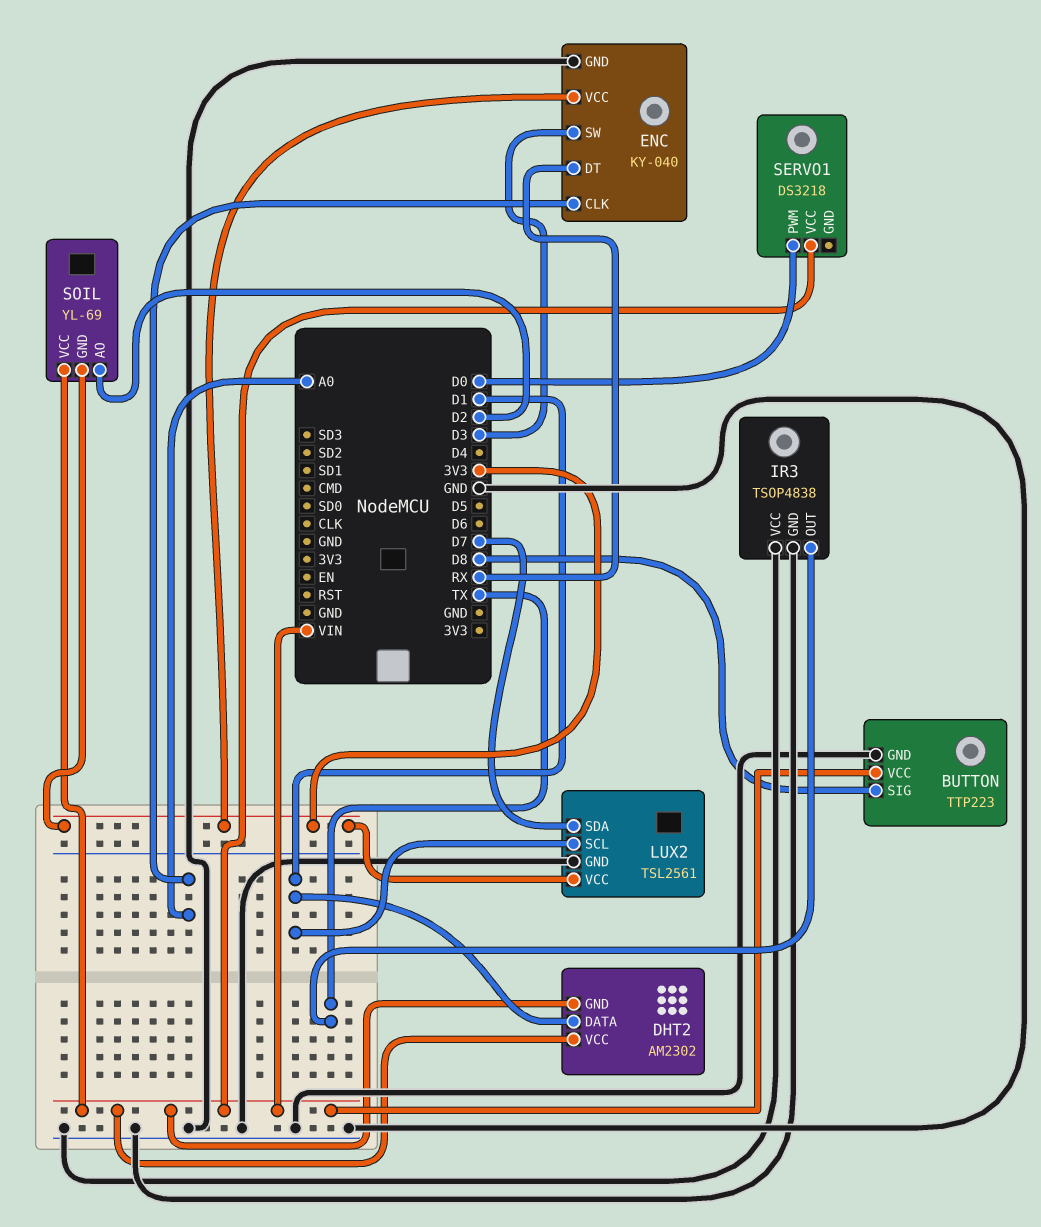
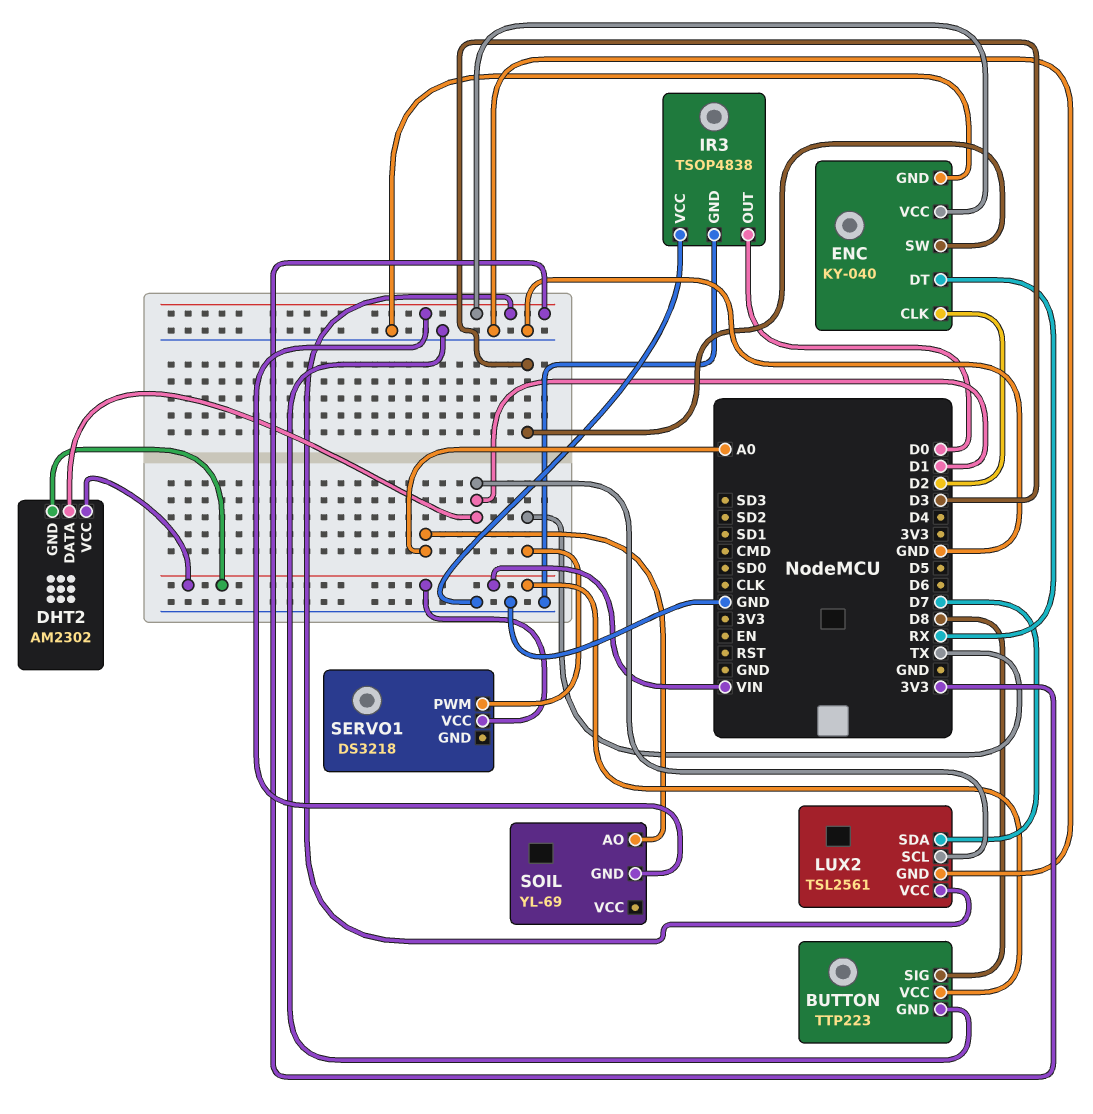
ENC pin CLK: A0 -> D2
IR3 pin OUT: TX -> D0
SERVO1 pin PWM: D0 -> TX
SOIL pin AO: D2 -> A0
SOIL pin VCC: VIN -> none

